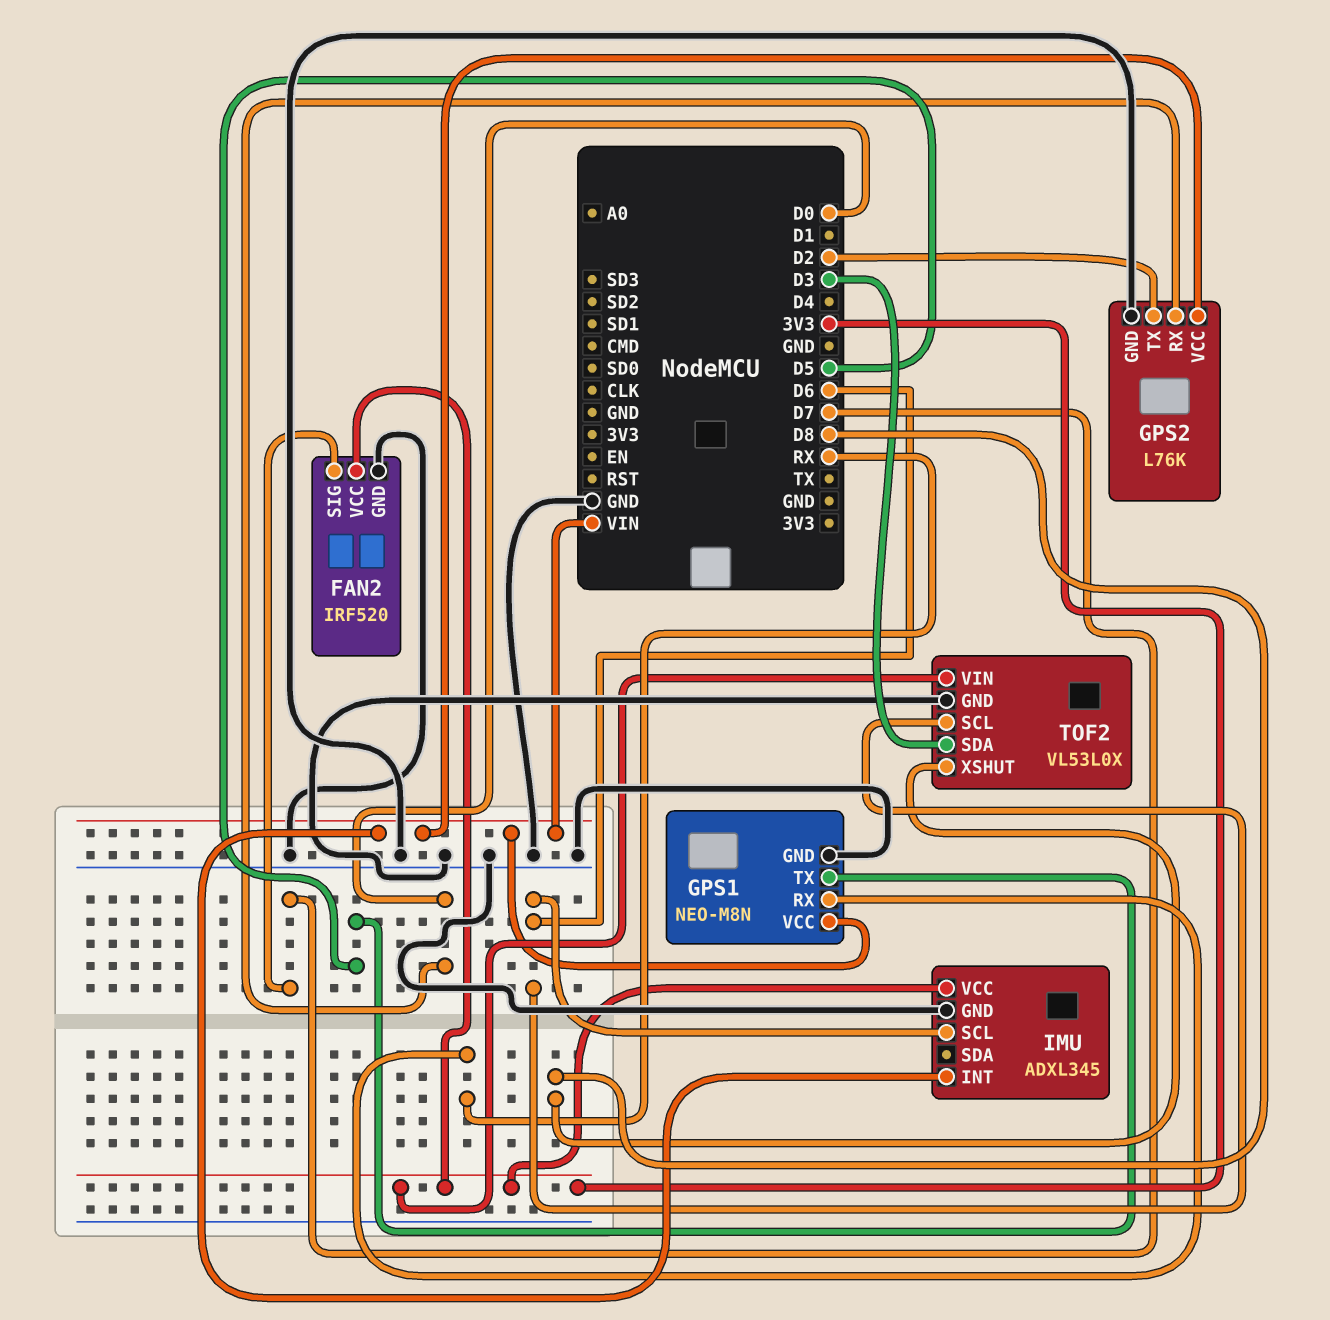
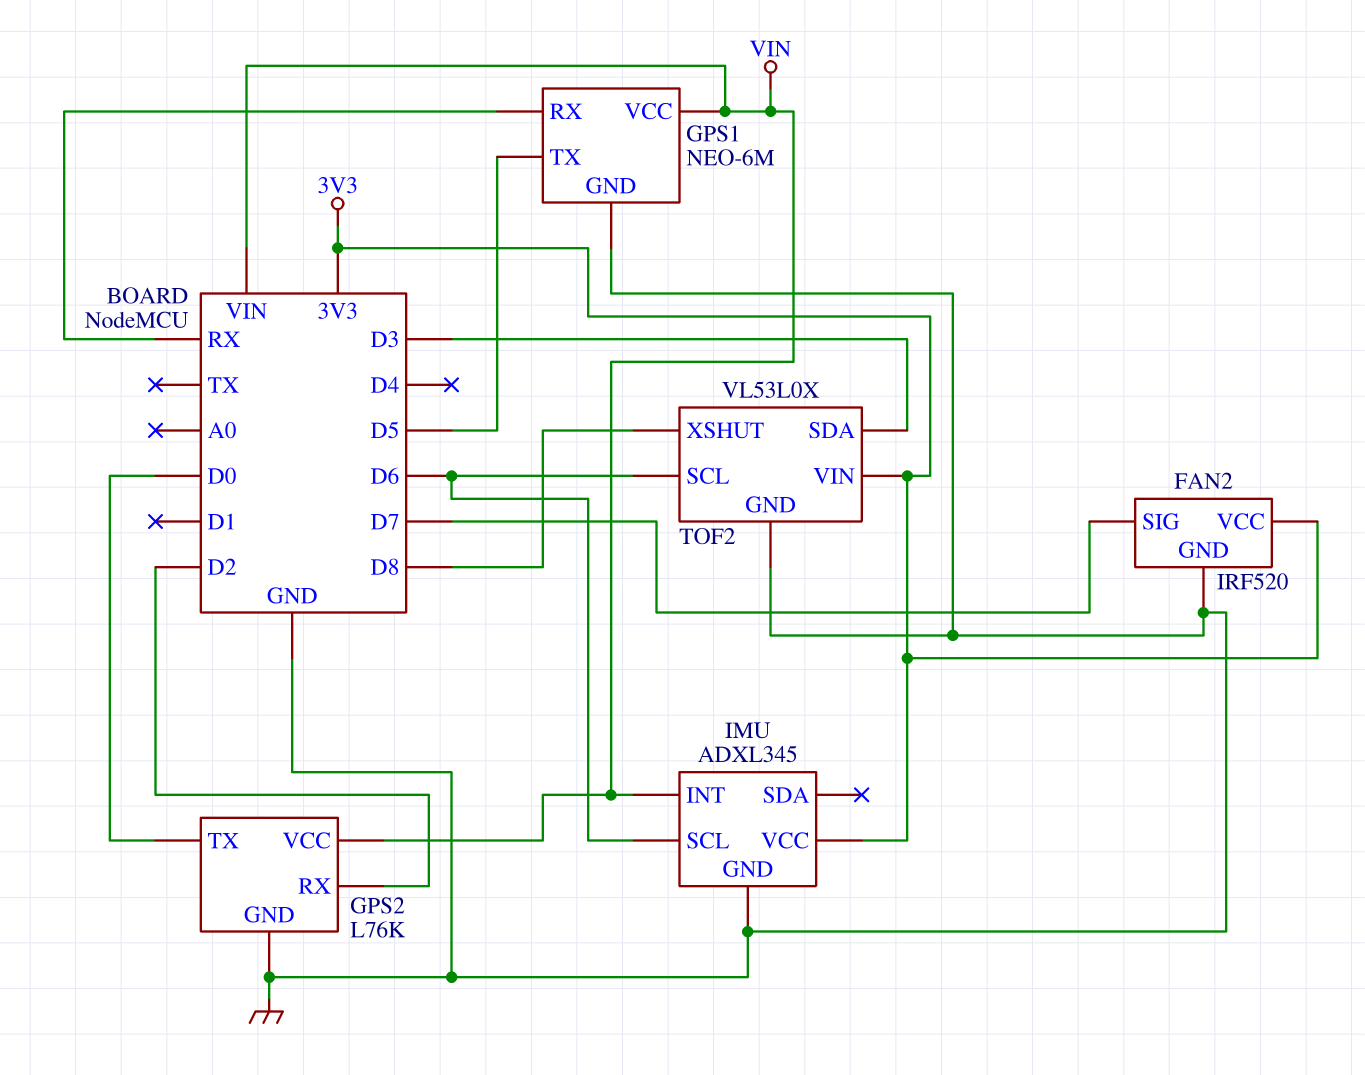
GPS1: NEO-M8N -> NEO-6M
GPS2 pin RX: D0 -> D2
GPS2 pin TX: D2 -> D0

